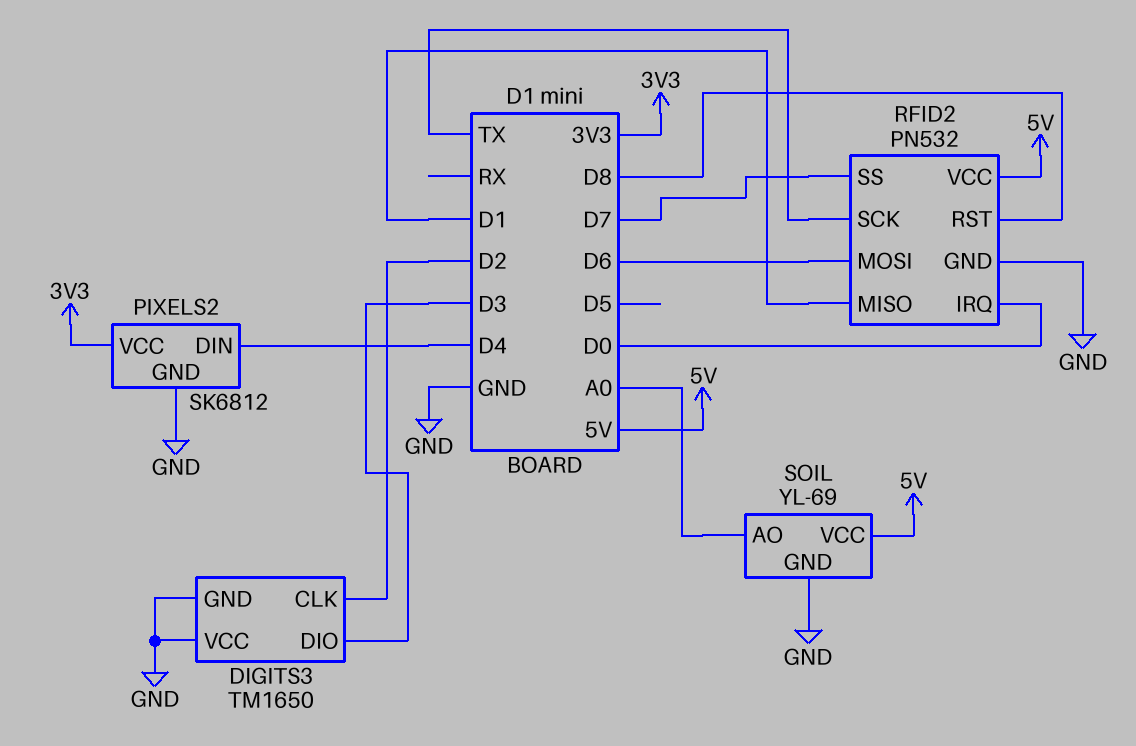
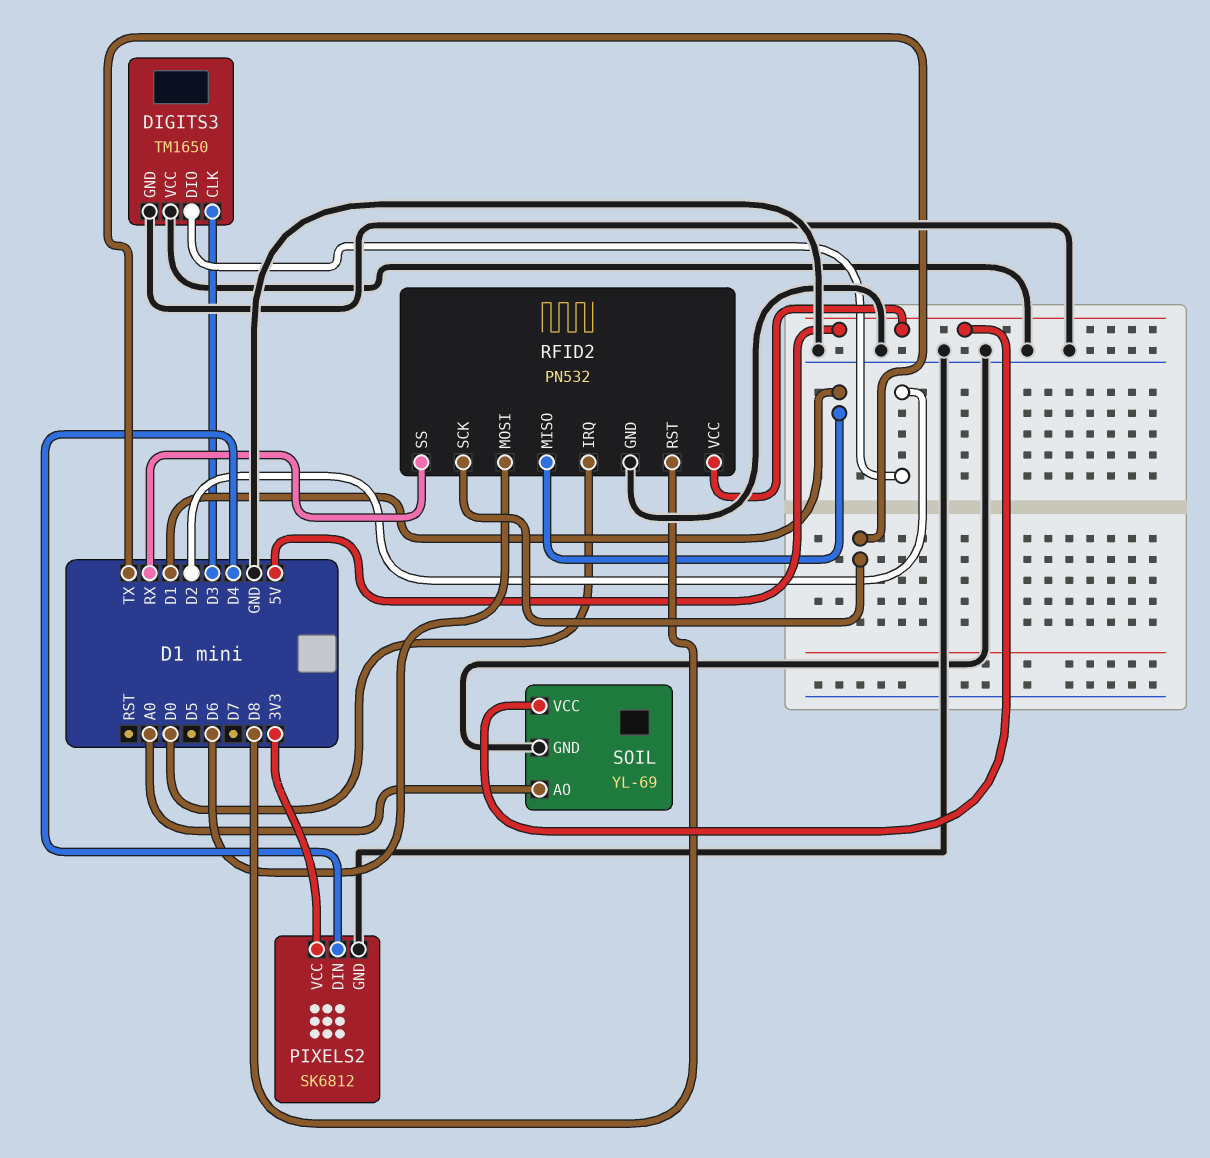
DIGITS3 pin CLK: D2 -> D3
DIGITS3 pin DIO: D3 -> D2
RFID2 pin SS: D7 -> RX

